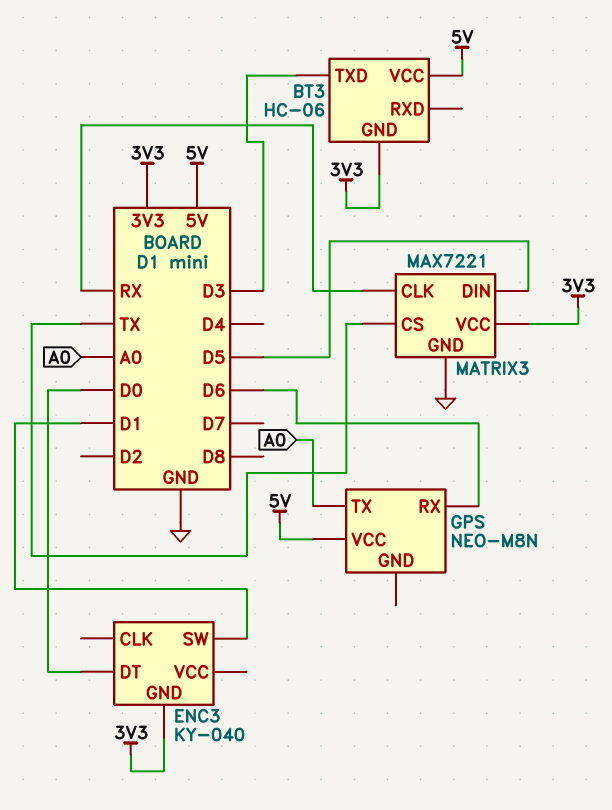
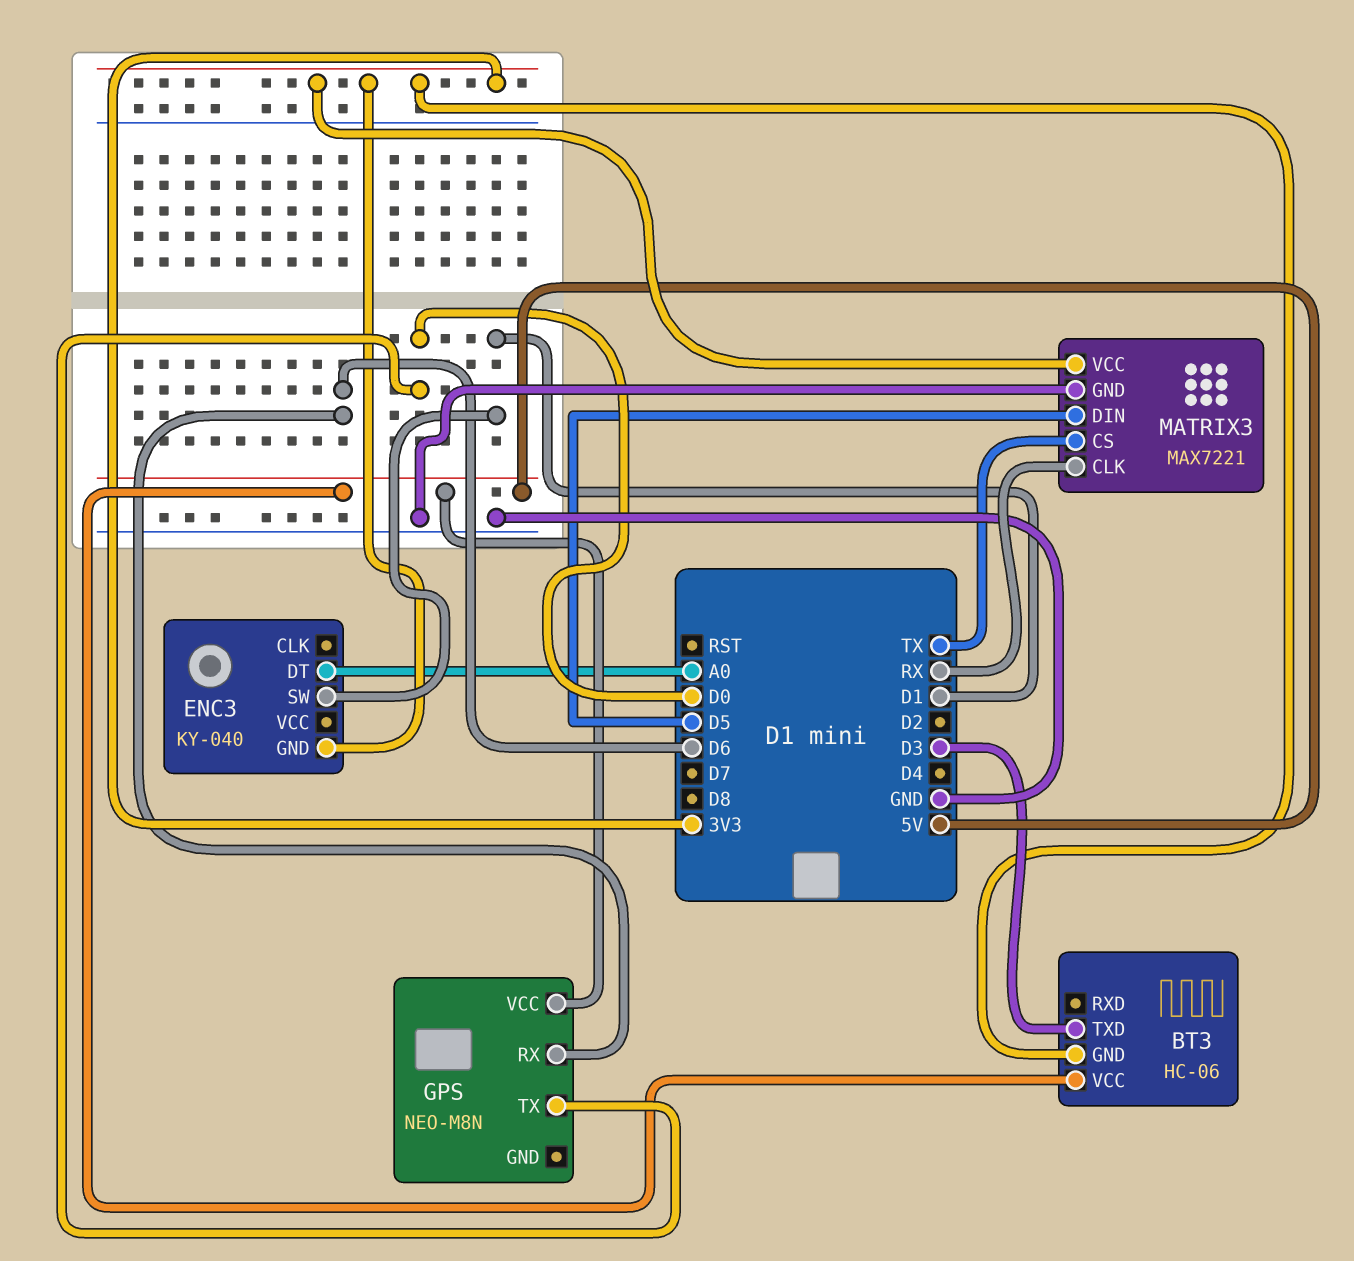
ENC3 pin DT: D0 -> A0
GPS pin TX: A0 -> D0

